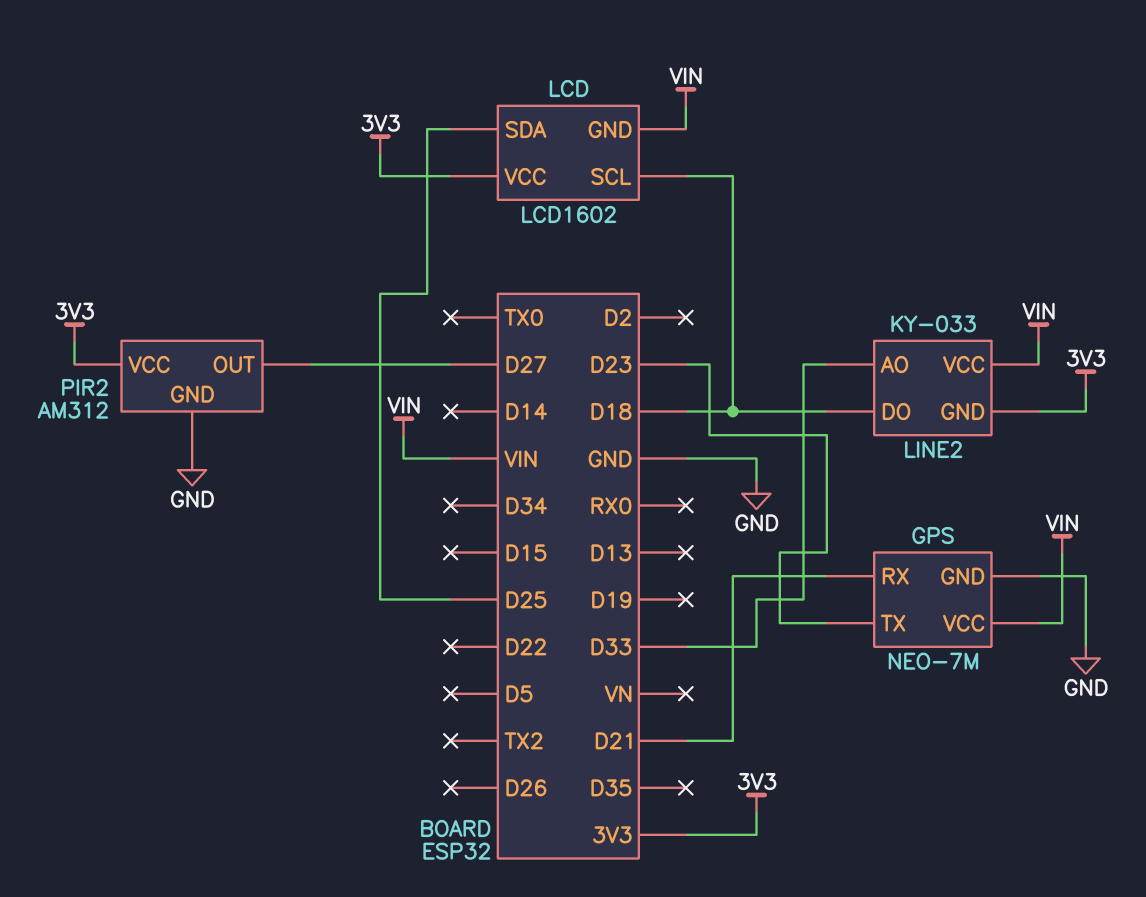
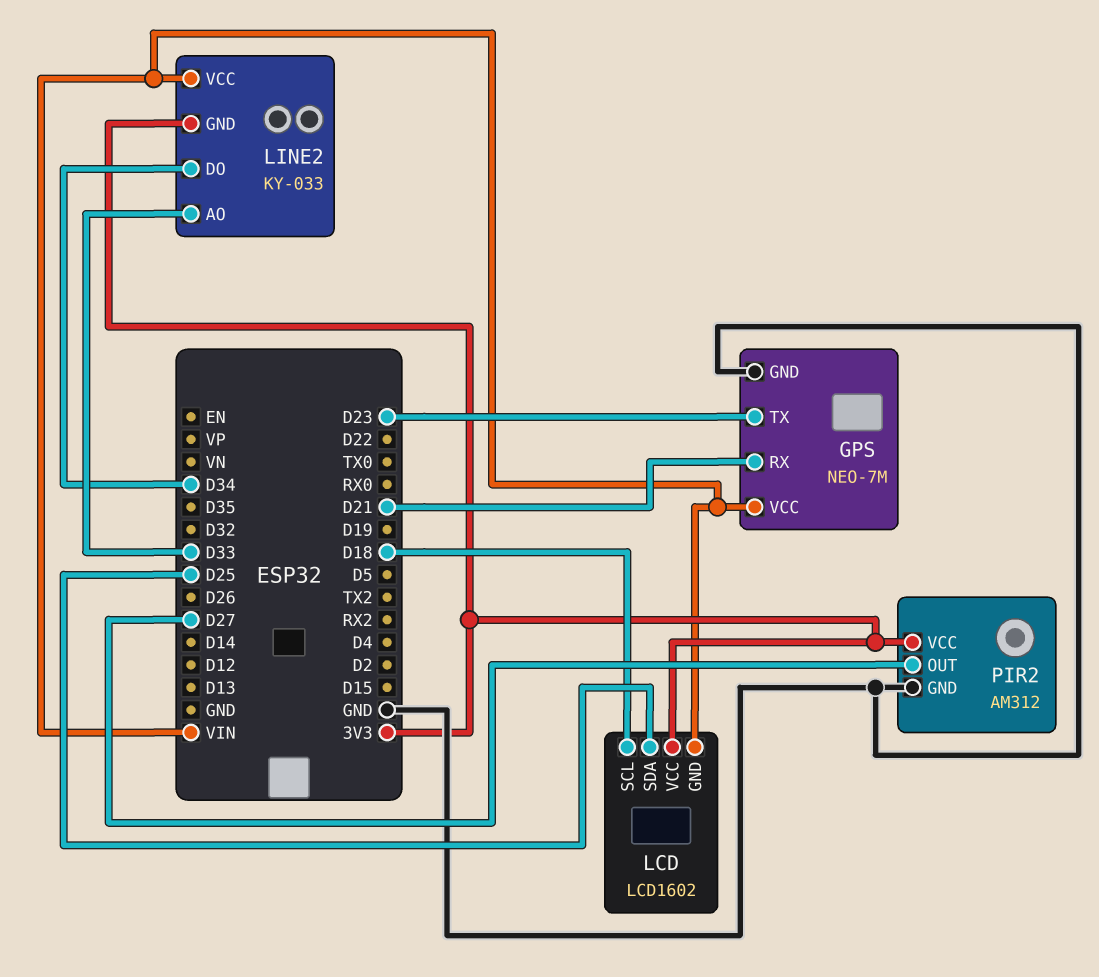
LINE2 pin DO: D18 -> D34

